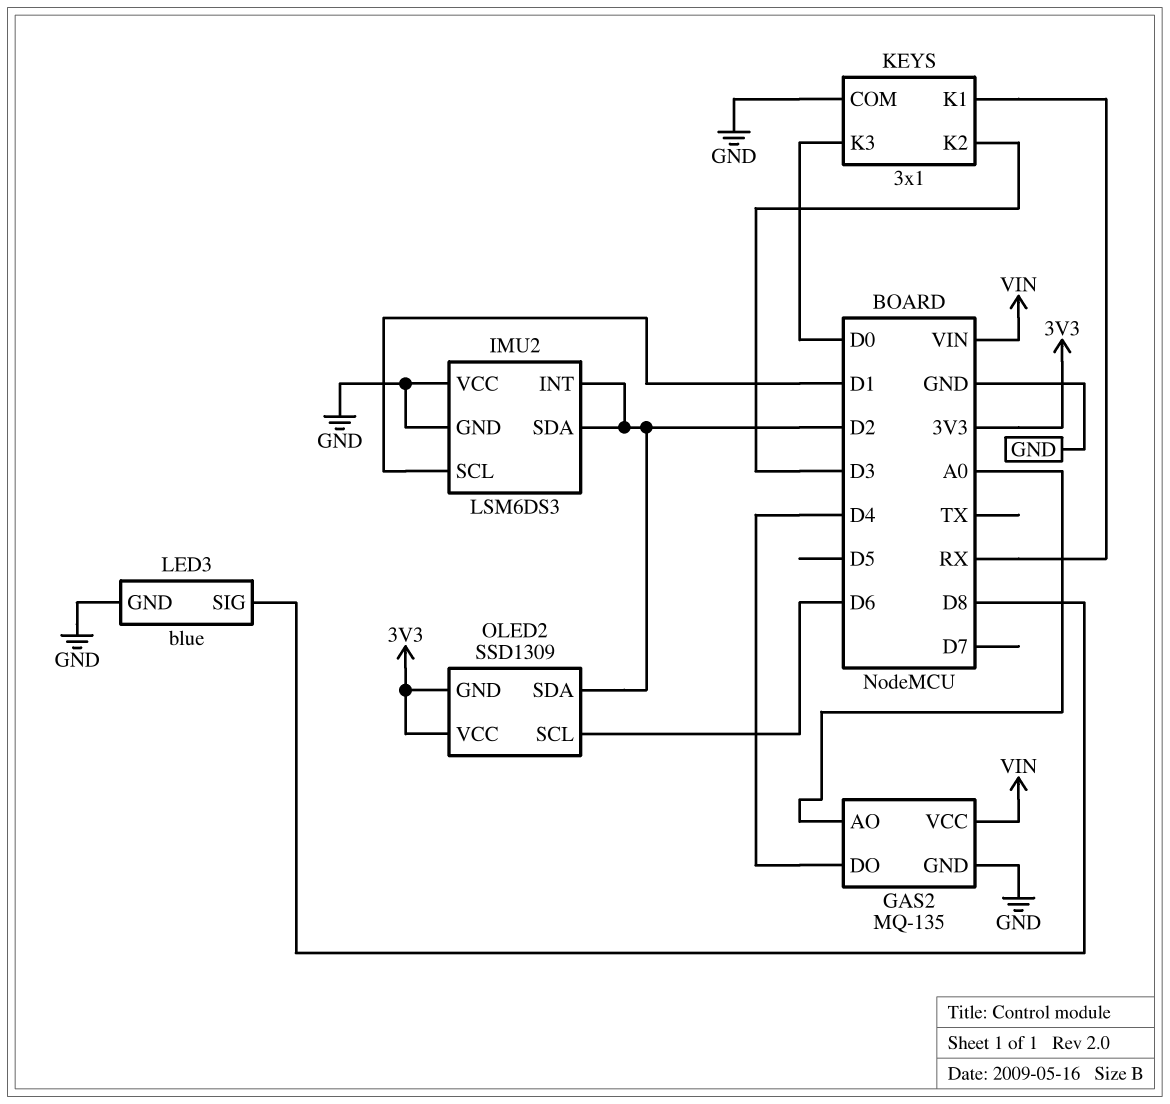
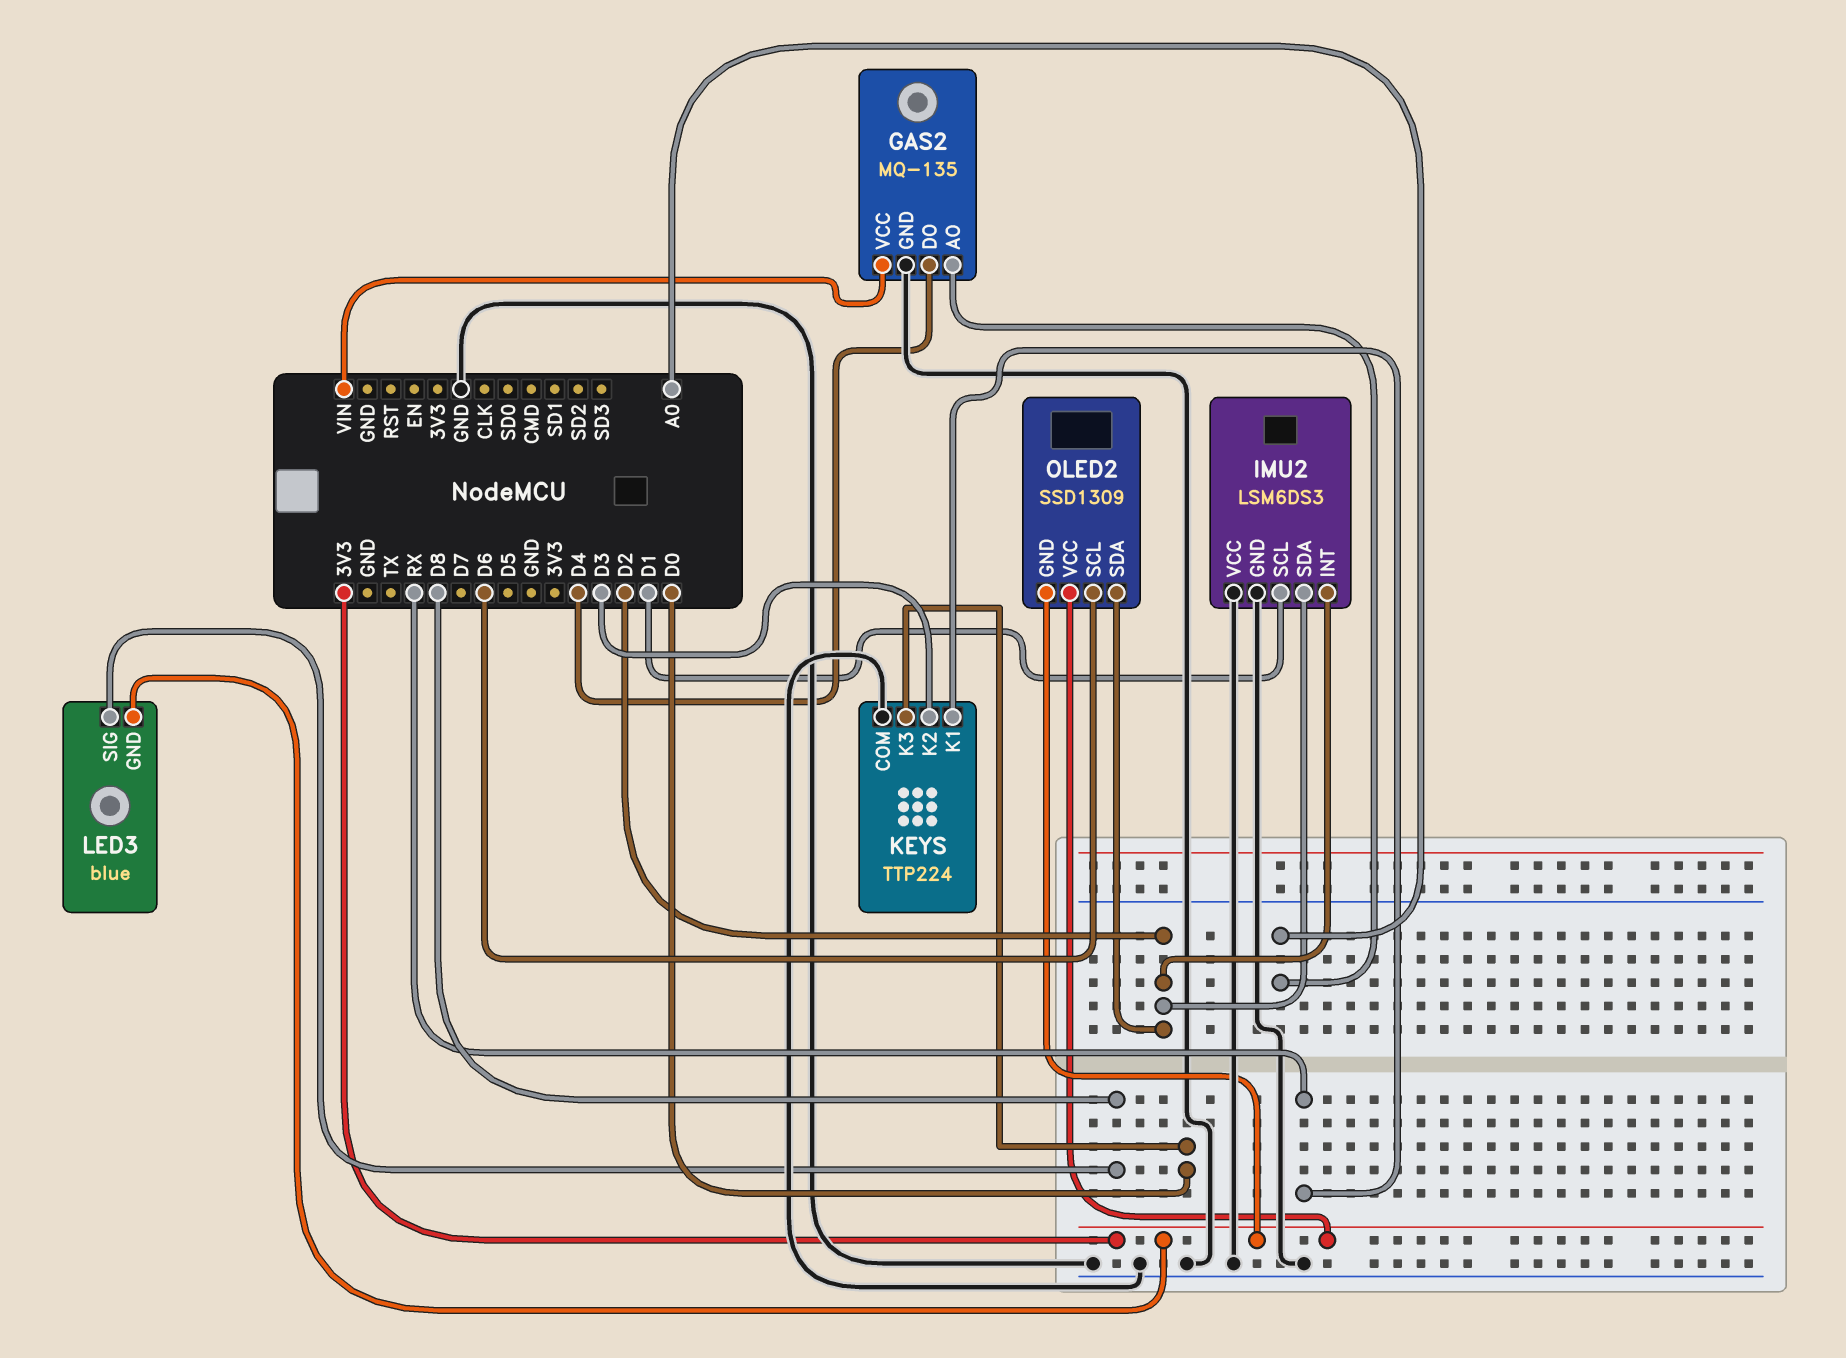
KEYS: 3x1 -> TTP224
LED3 pin GND: GND -> 3V3

